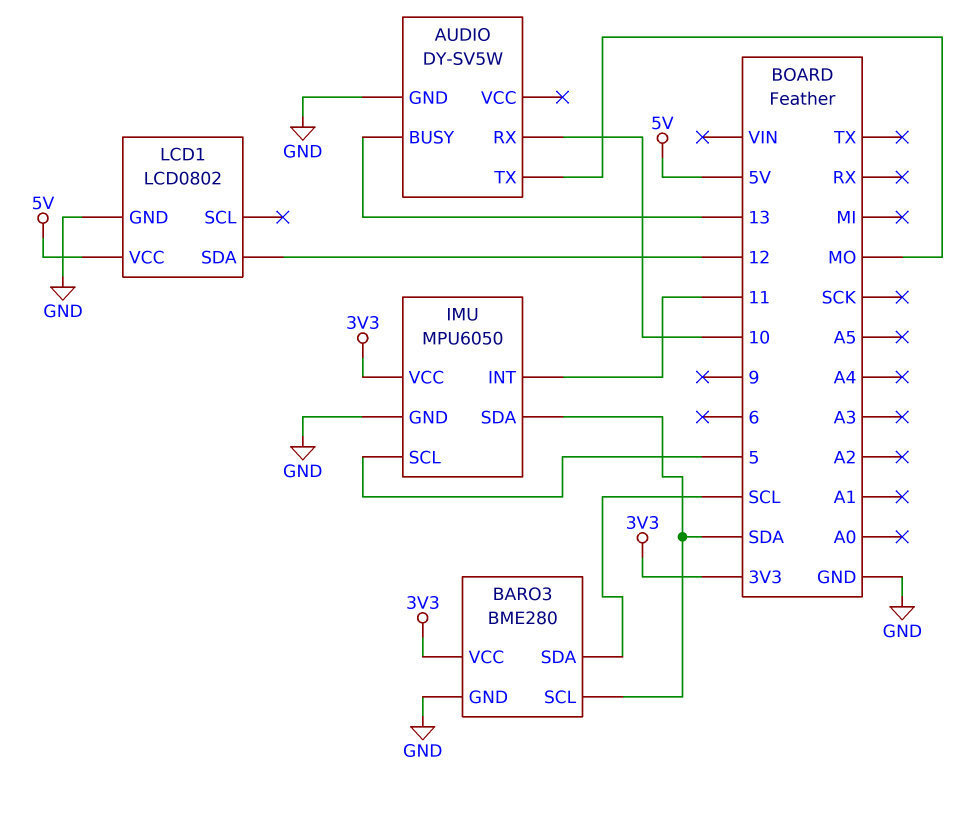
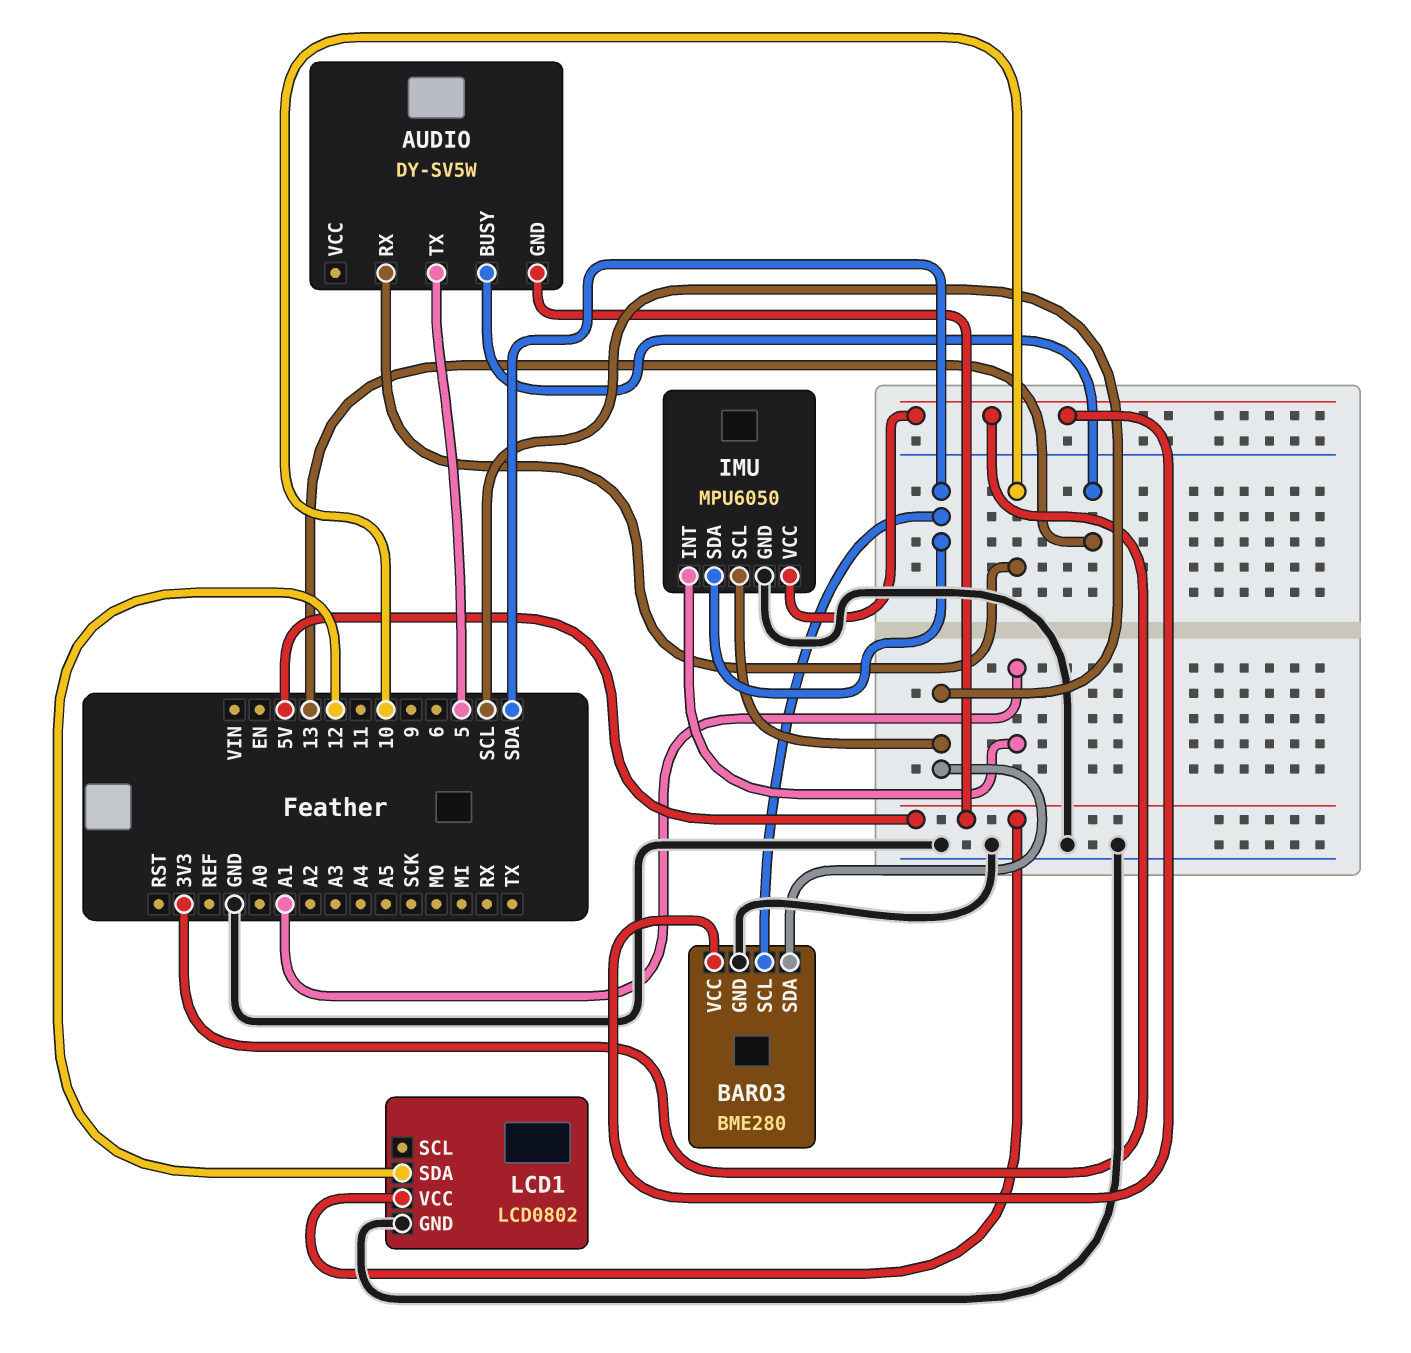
AUDIO pin GND: GND -> 5V
AUDIO pin TX: MO -> 5
IMU pin INT: 11 -> A1
IMU pin SCL: 5 -> SCL

